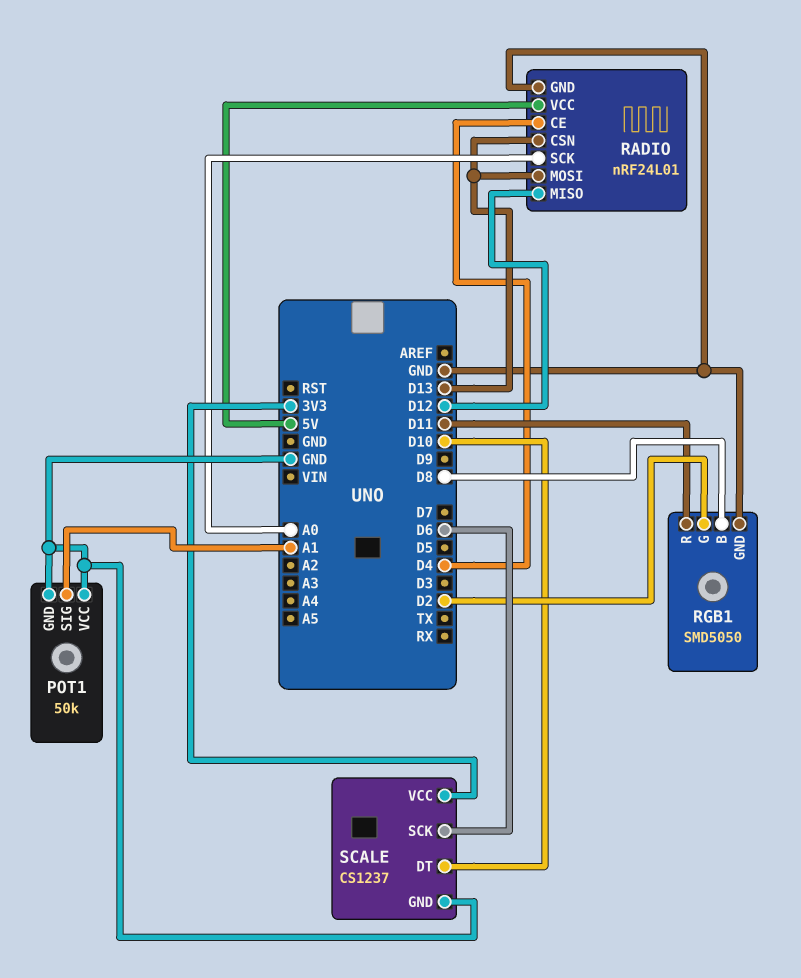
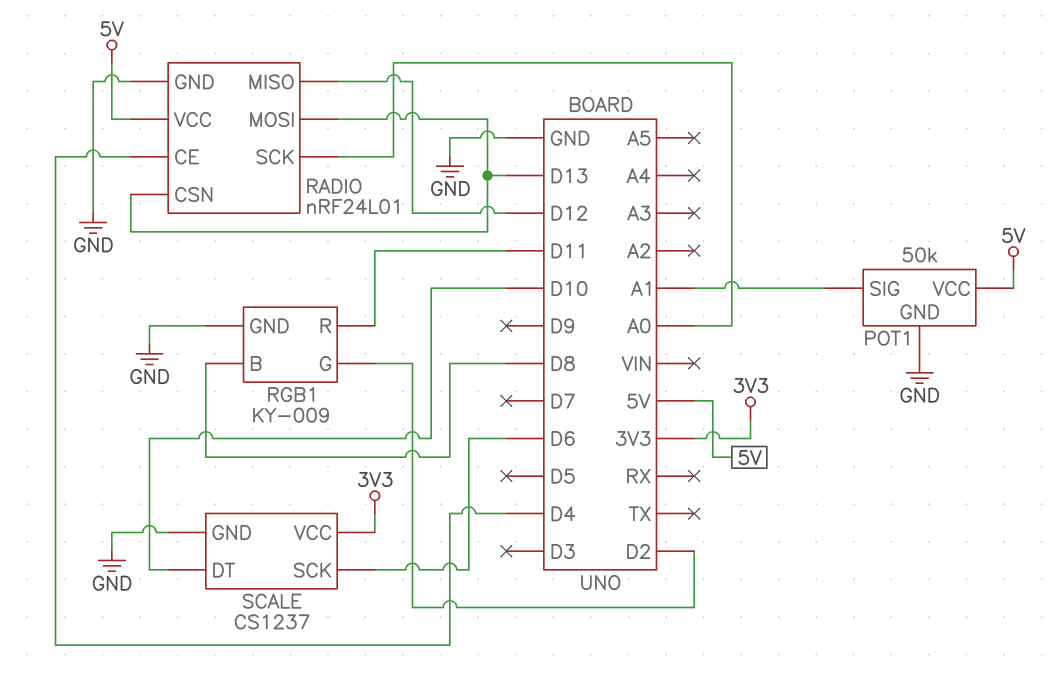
POT1 pin VCC: GND -> 5V
RGB1: SMD5050 -> KY-009

